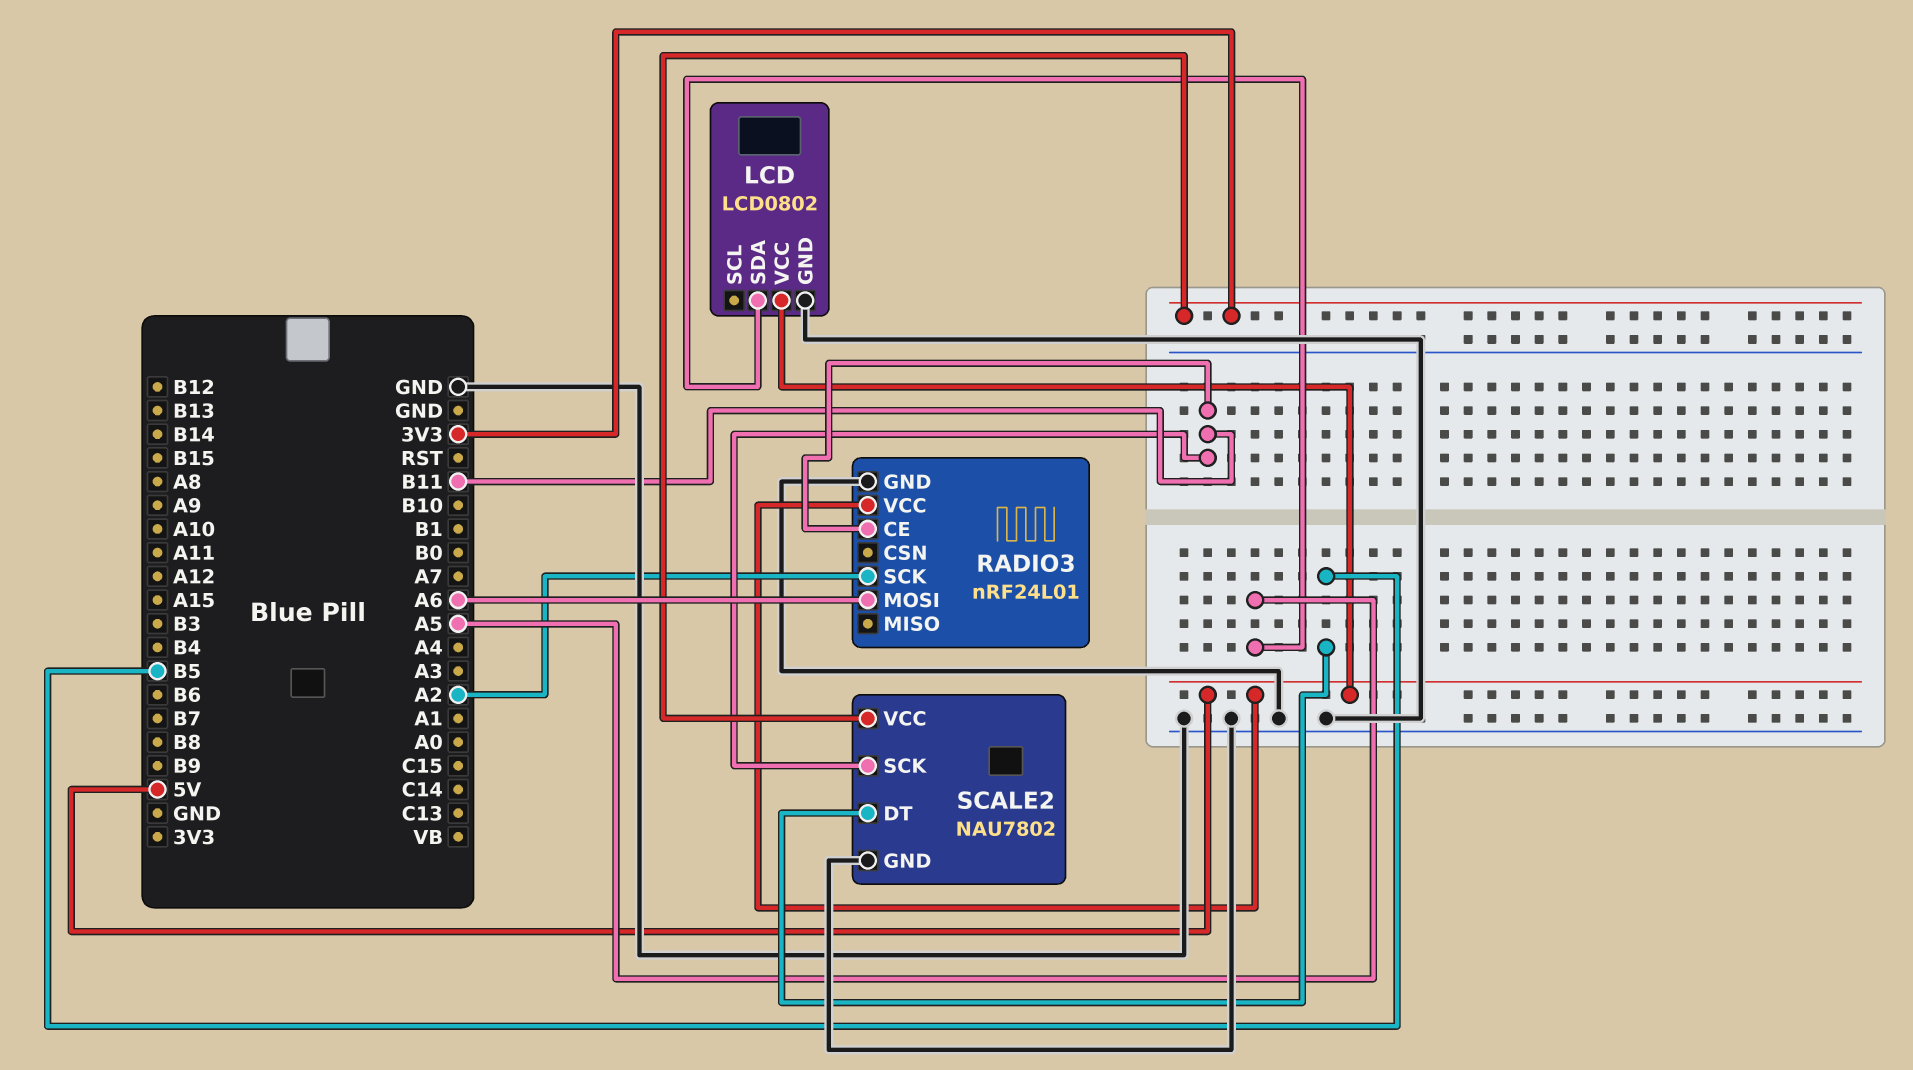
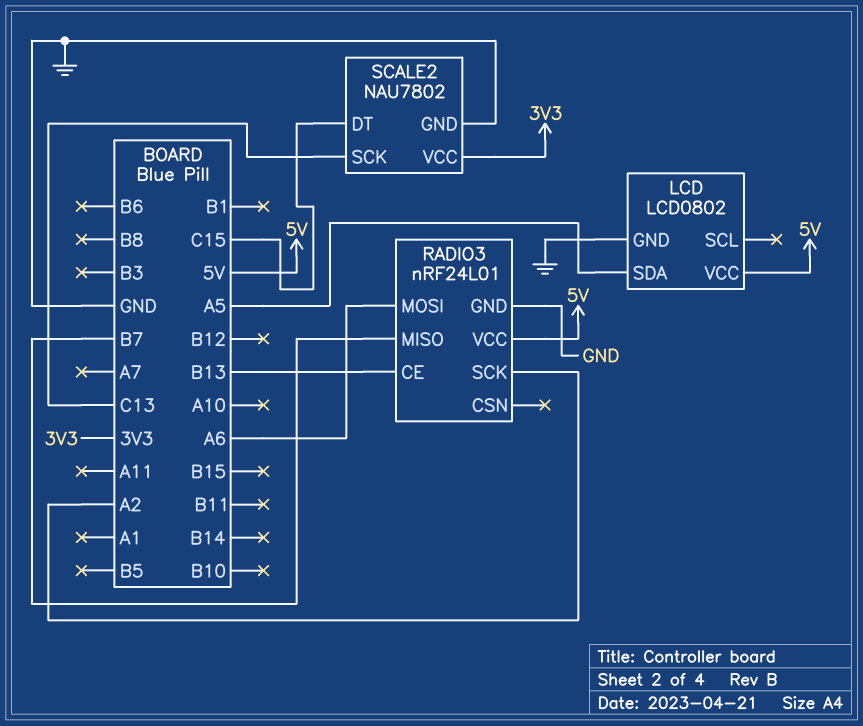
RADIO3 pin CE: B11 -> B13
RADIO3 pin MISO: none -> B7
SCALE2 pin DT: B5 -> C15
SCALE2 pin SCK: B11 -> C13

